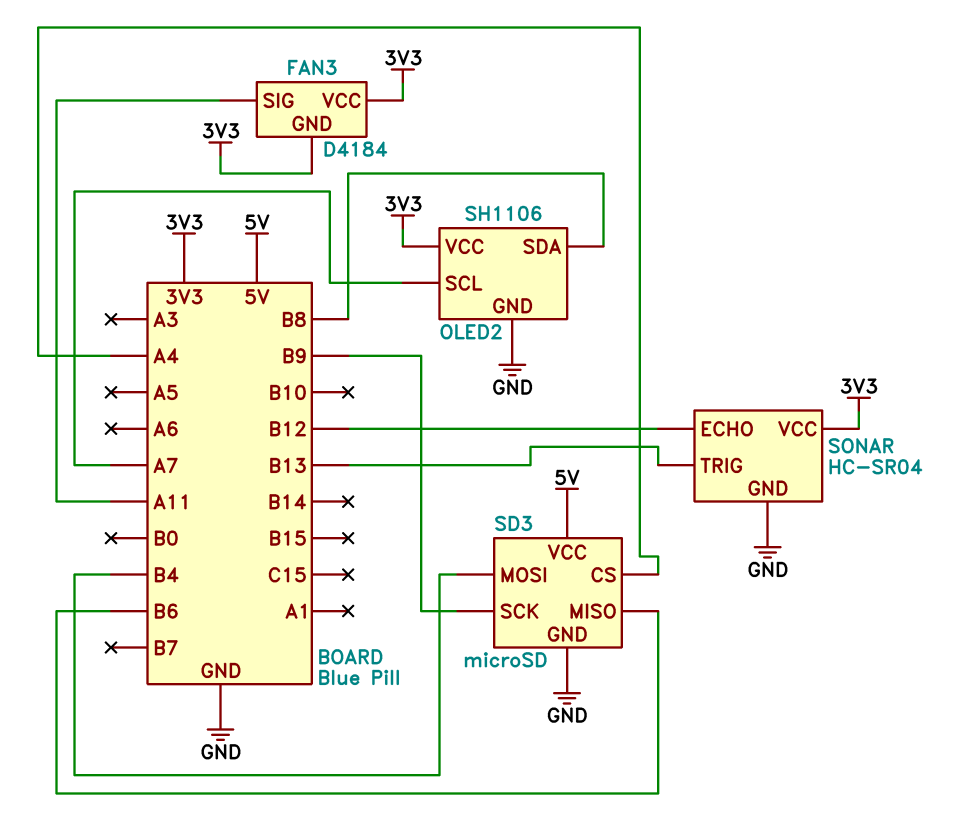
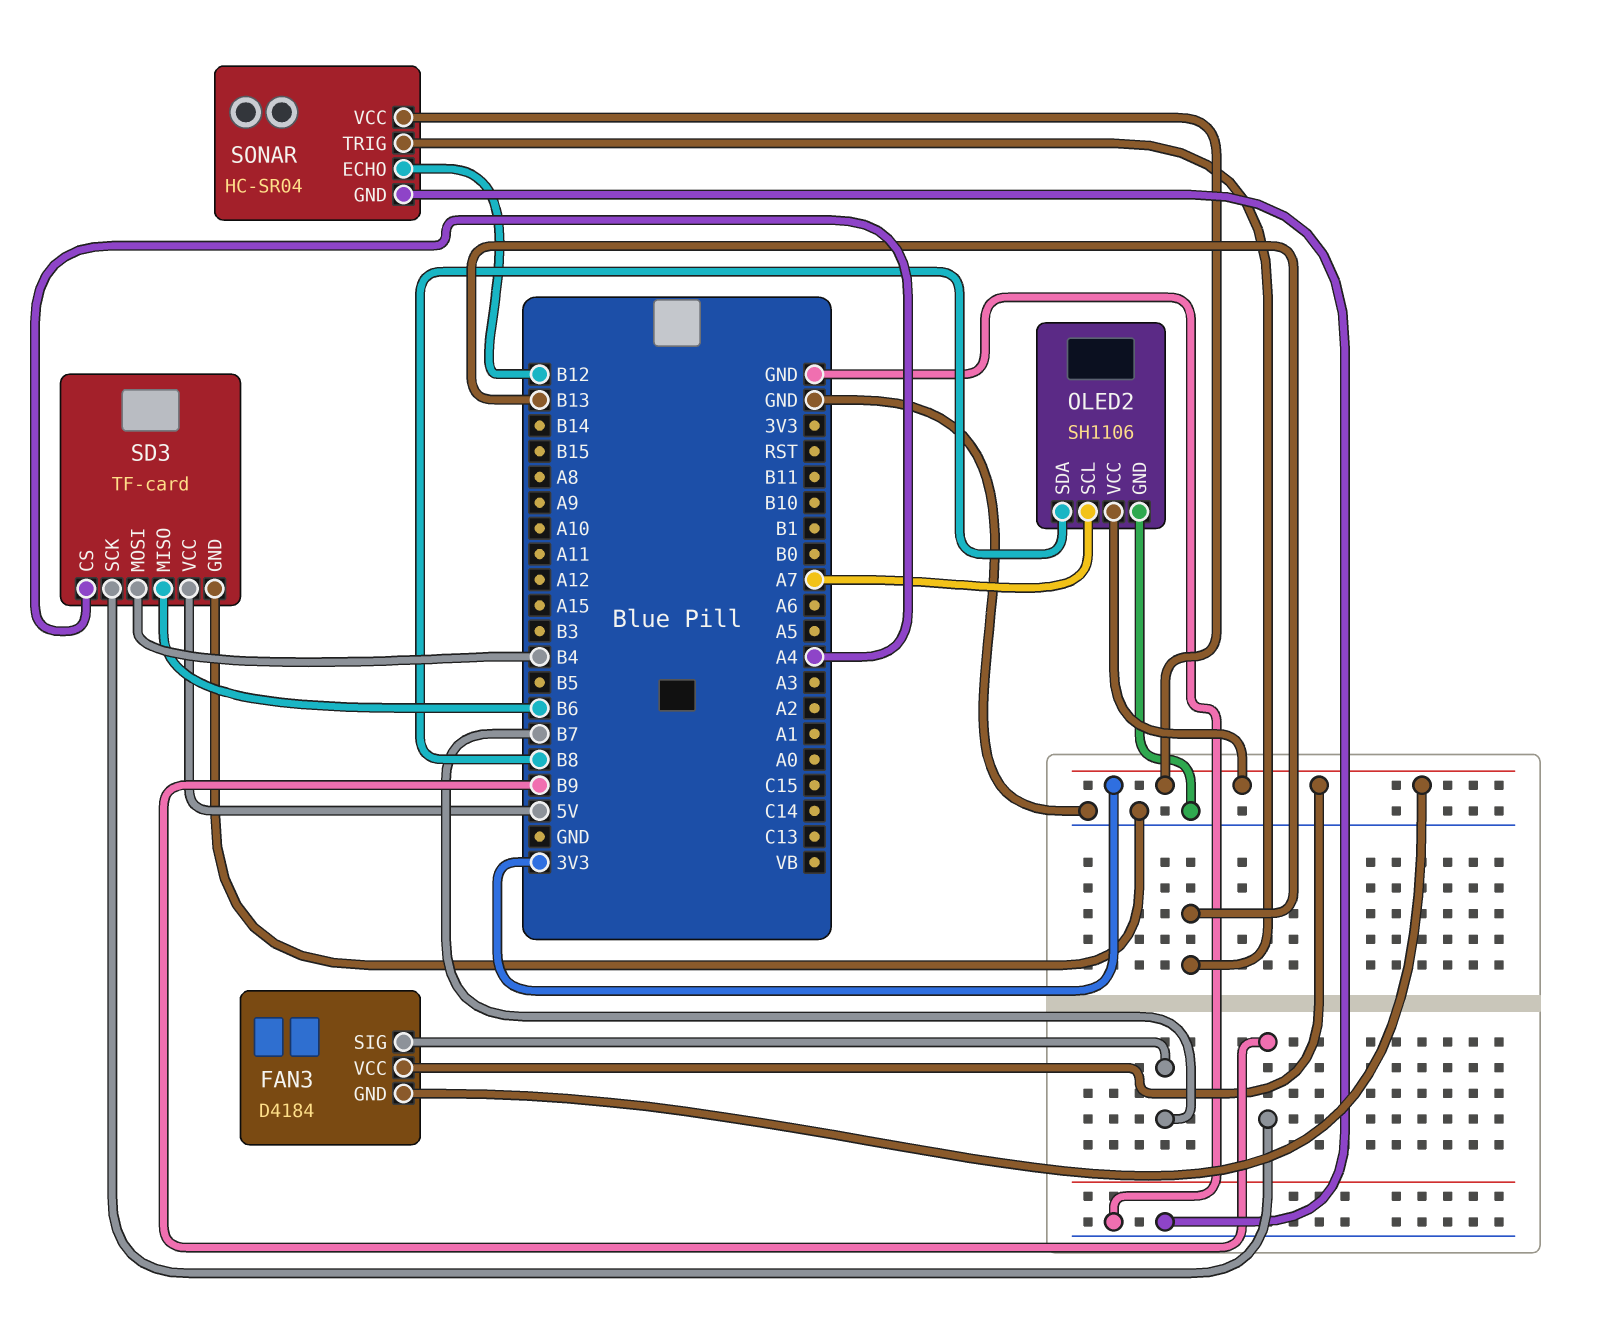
FAN3 pin SIG: A11 -> B7
SD3: microSD -> TF-card

